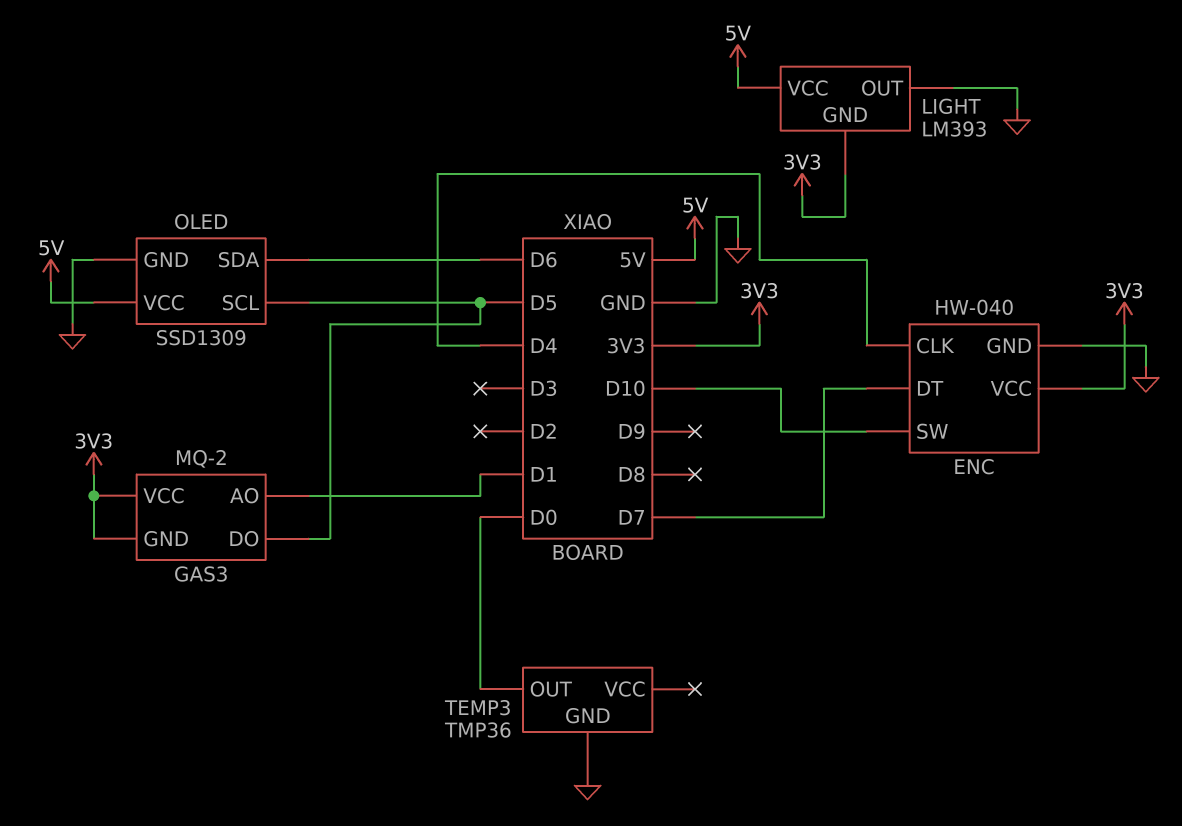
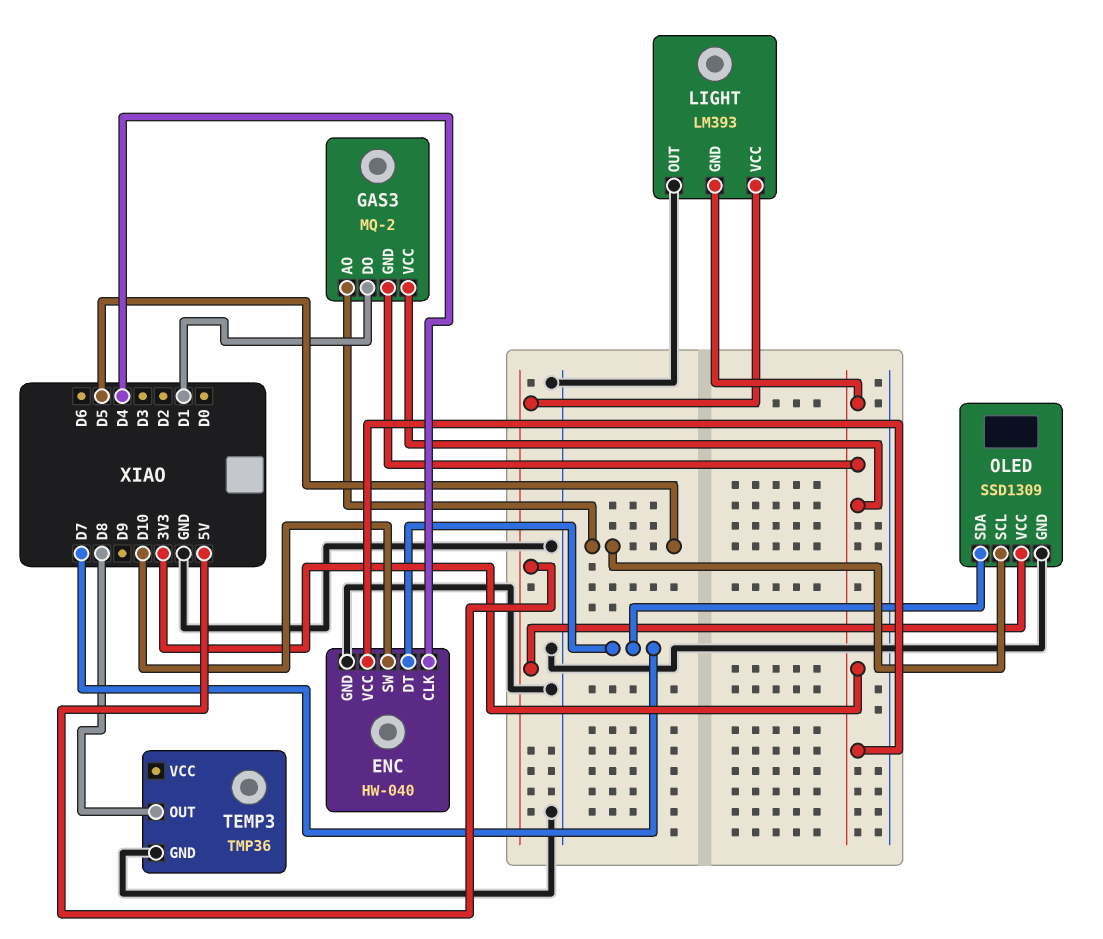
GAS3 pin AO: D1 -> D5
GAS3 pin DO: D5 -> D1
OLED pin SDA: D6 -> D7
TEMP3 pin OUT: D0 -> D8

